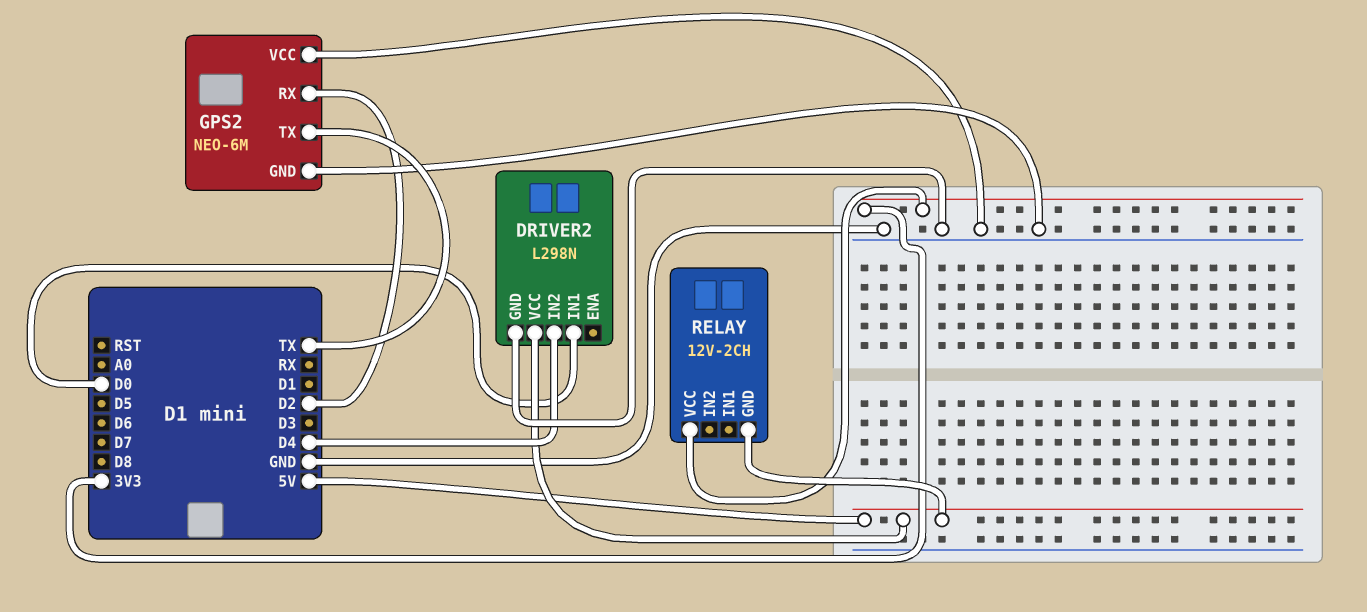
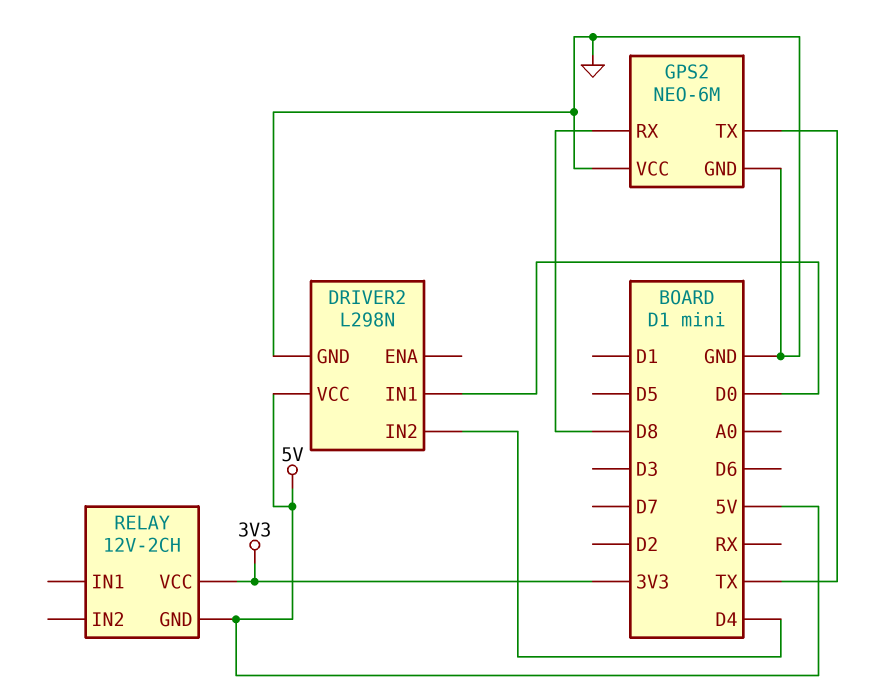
GPS2 pin RX: D2 -> D8

